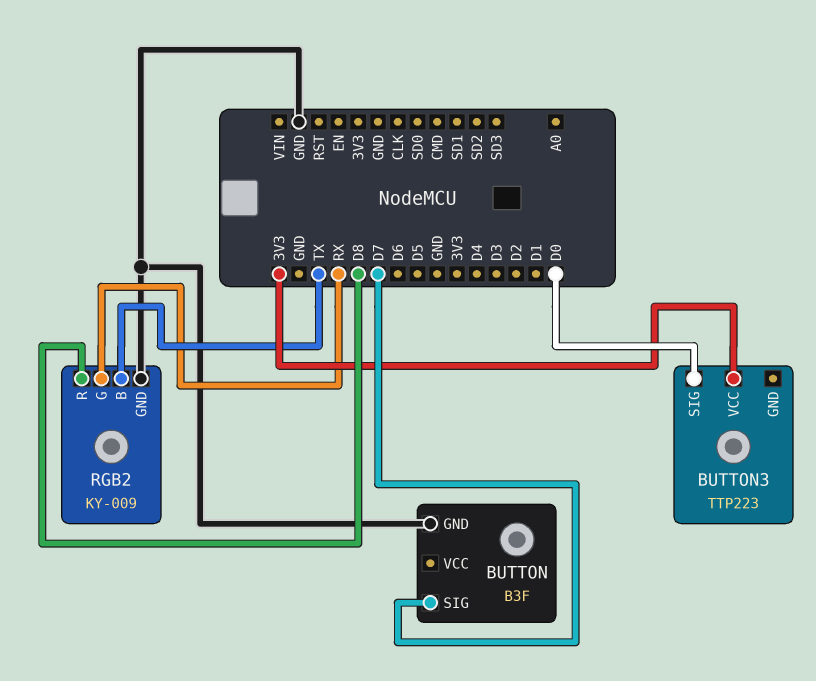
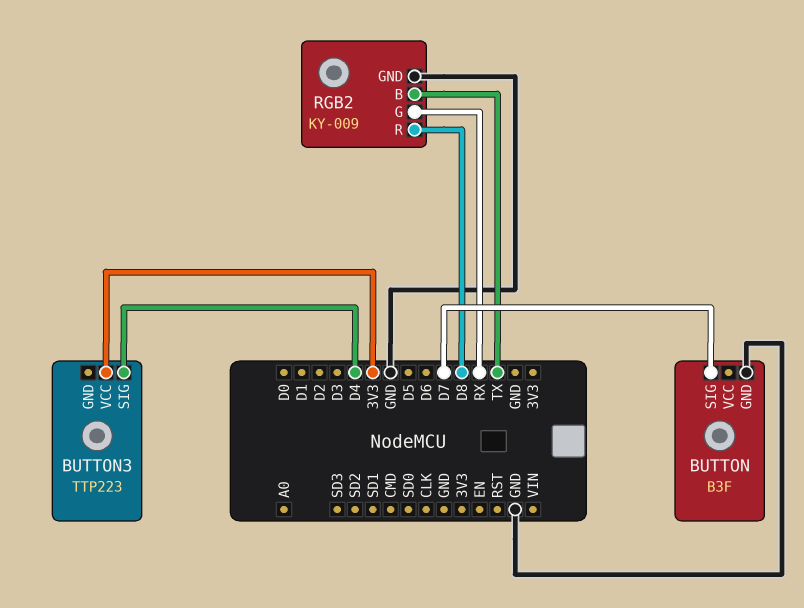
BUTTON3 pin SIG: D0 -> D4

